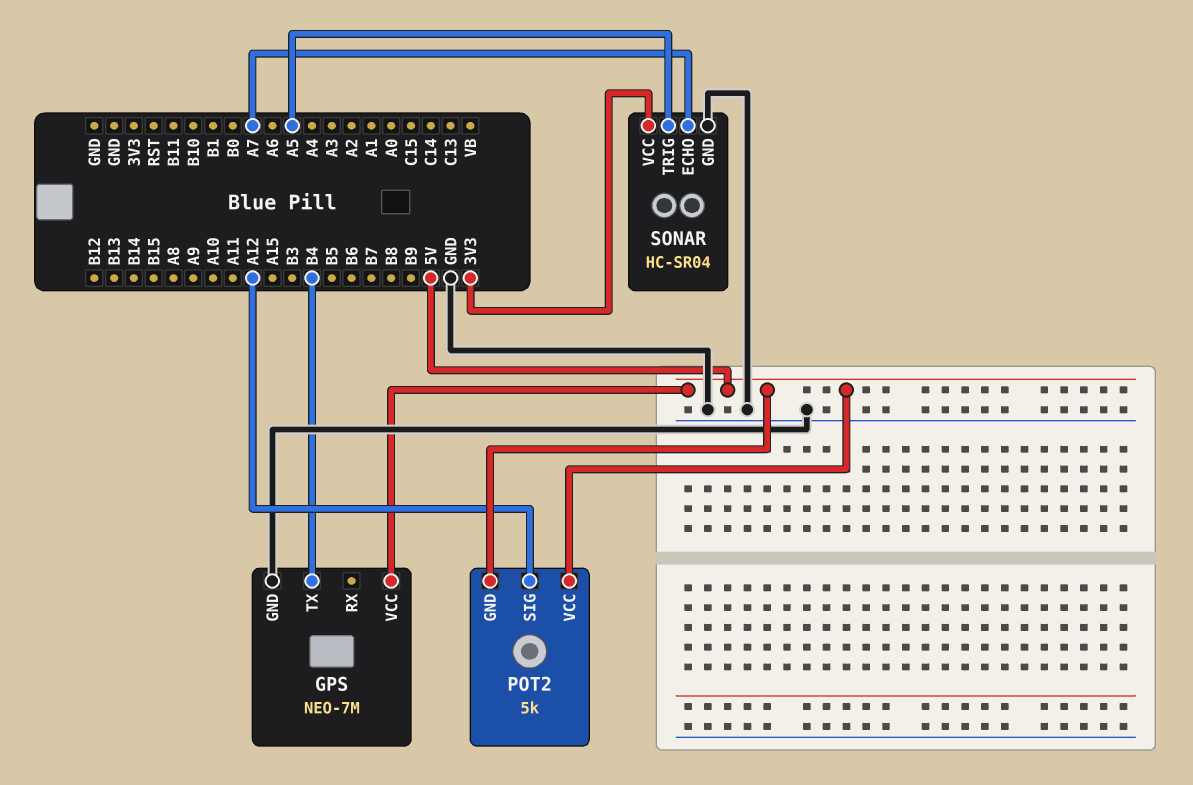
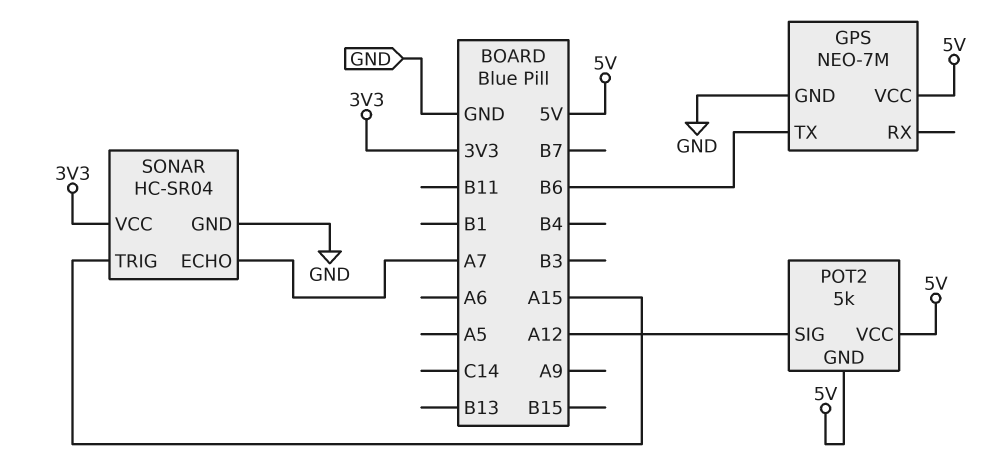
GPS pin TX: B4 -> B6
SONAR pin TRIG: A5 -> A15

